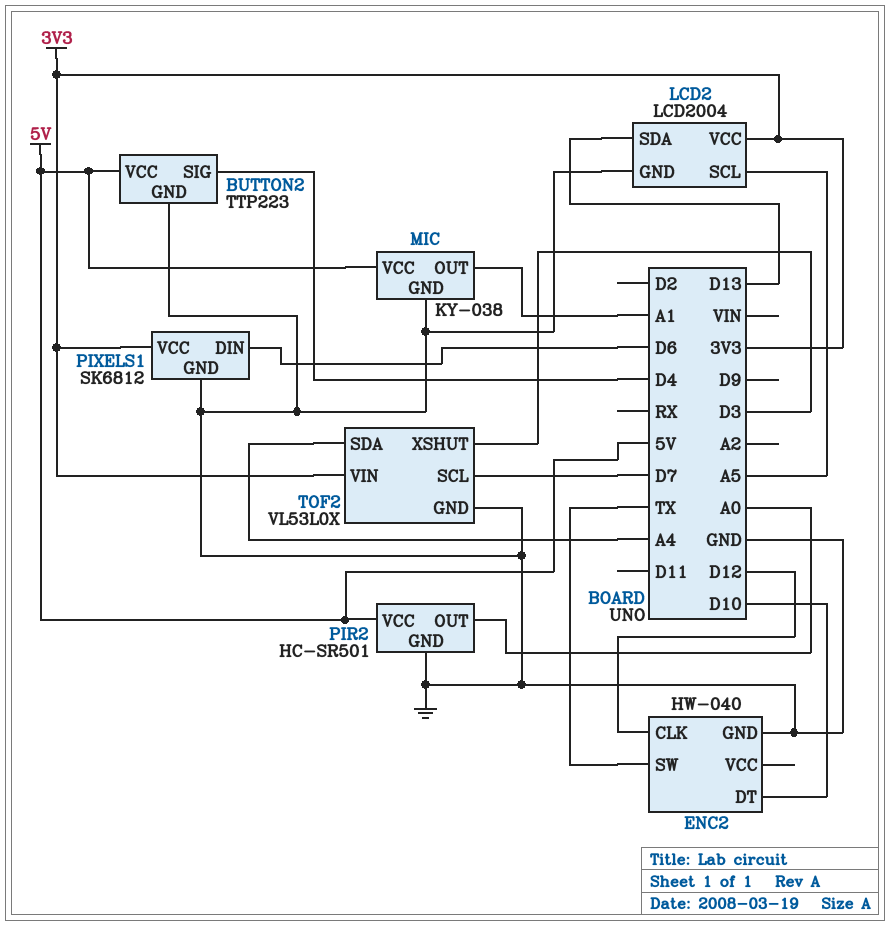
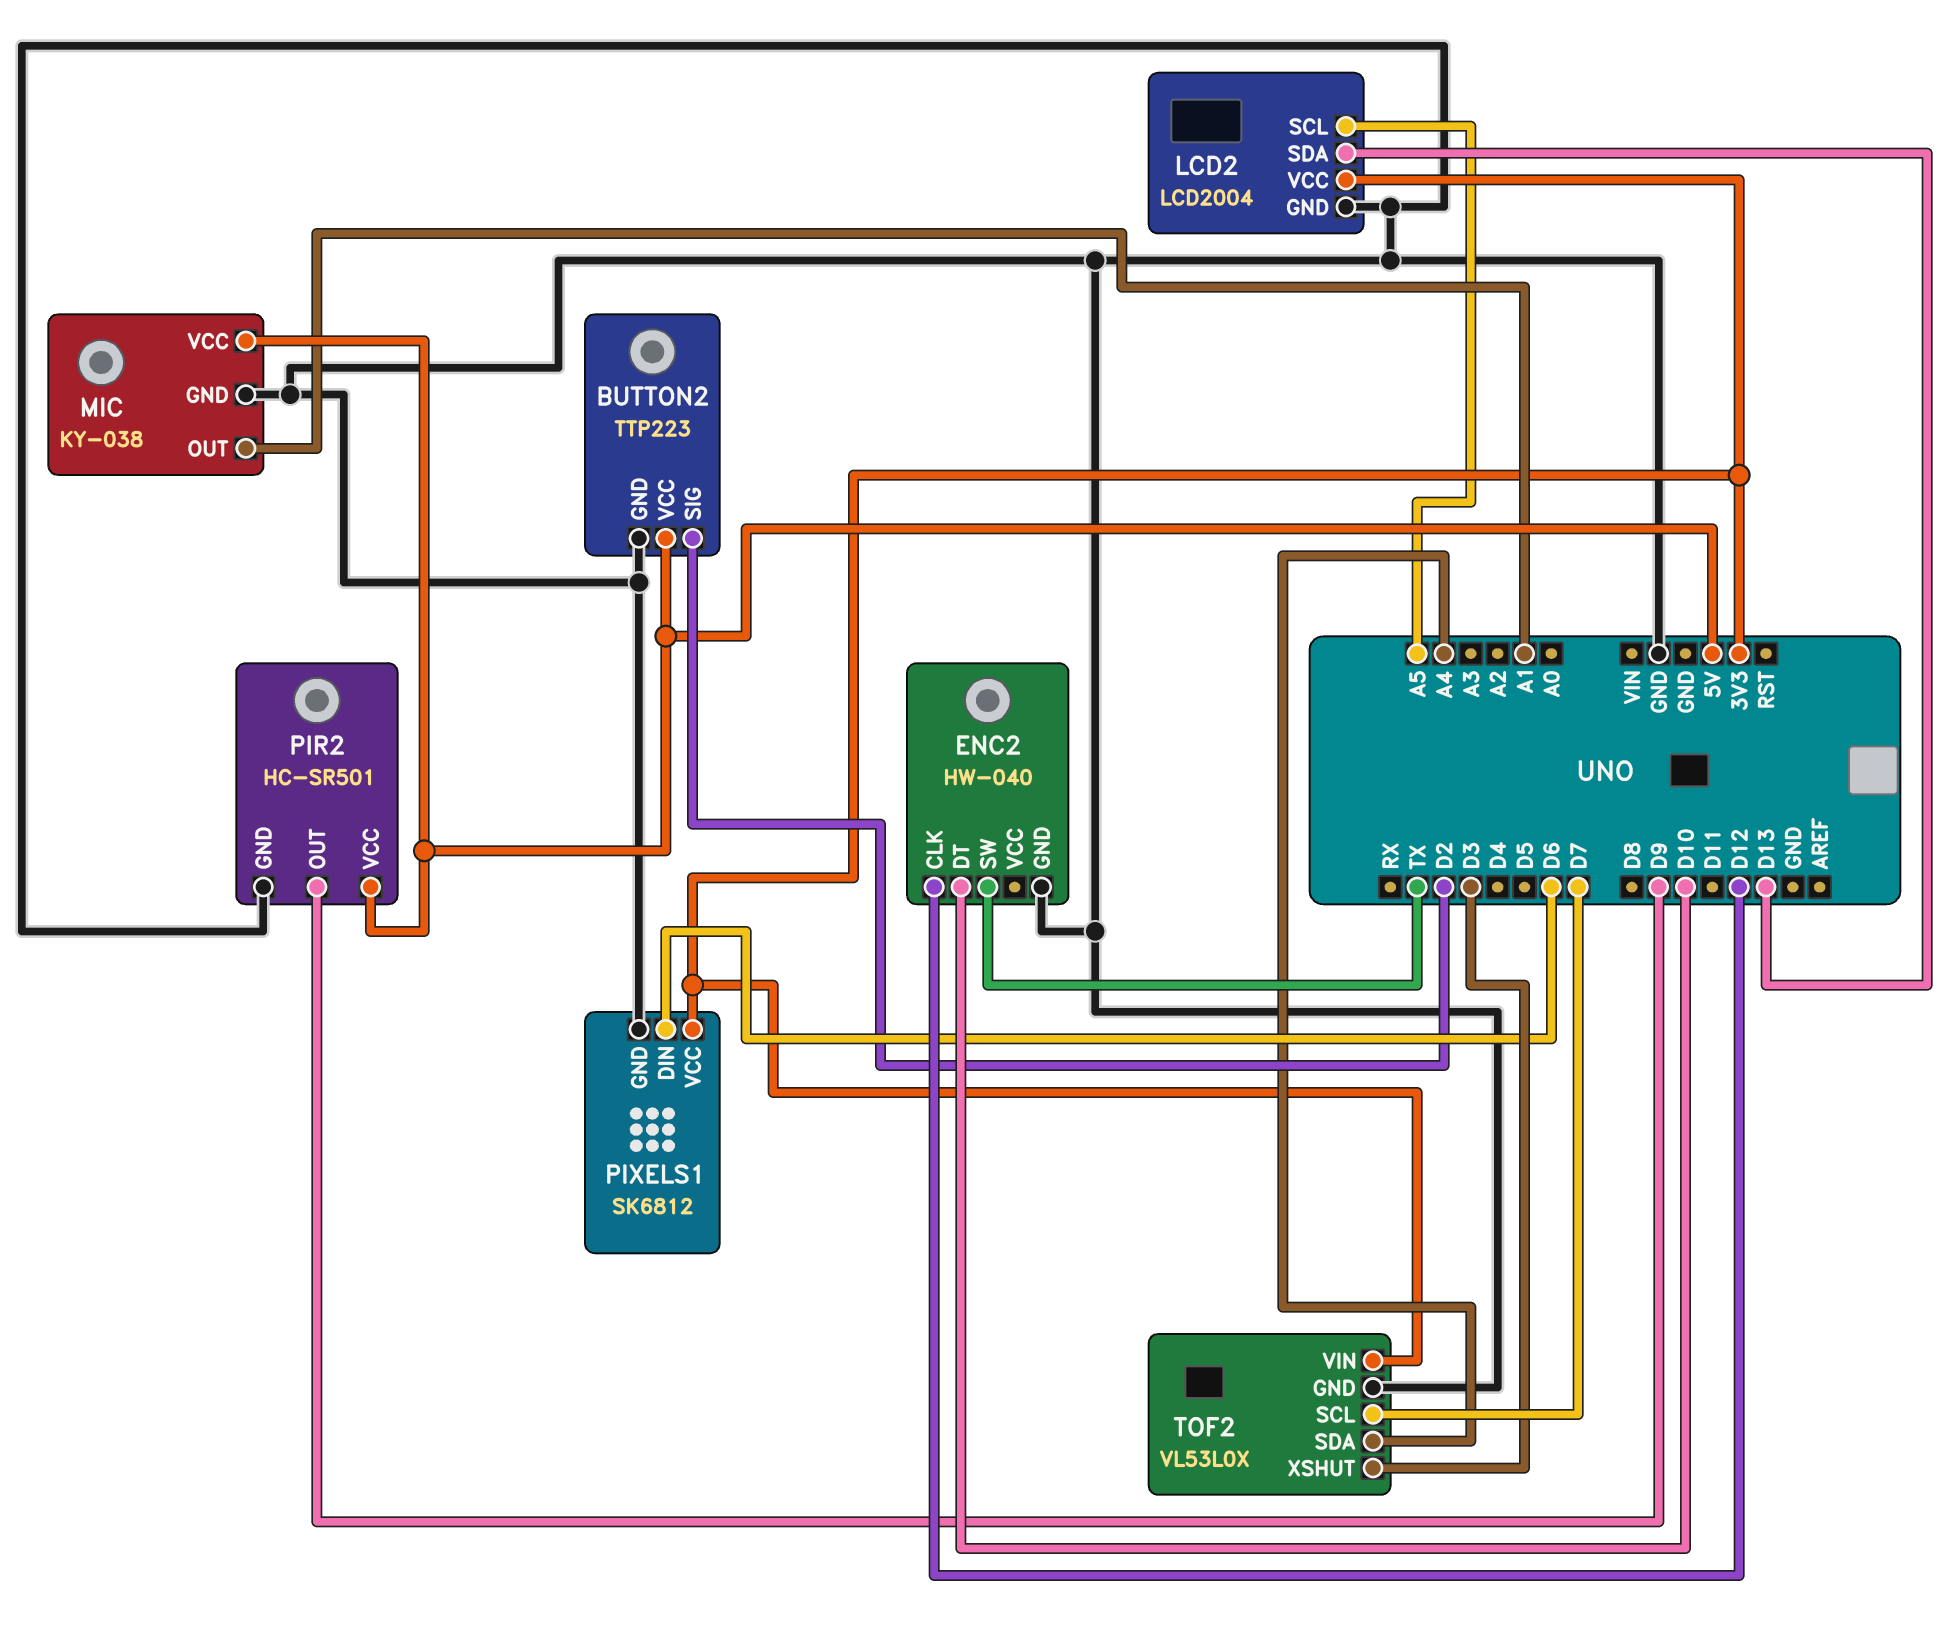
BUTTON2 pin SIG: D4 -> D2
PIR2 pin OUT: A0 -> D9

